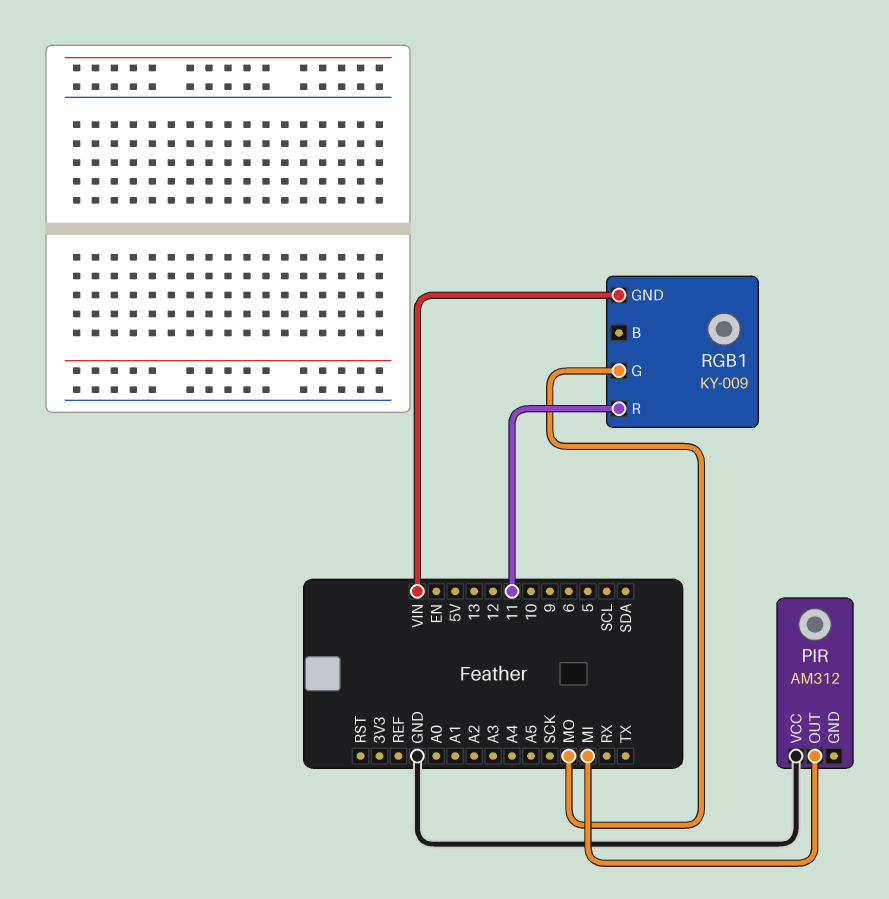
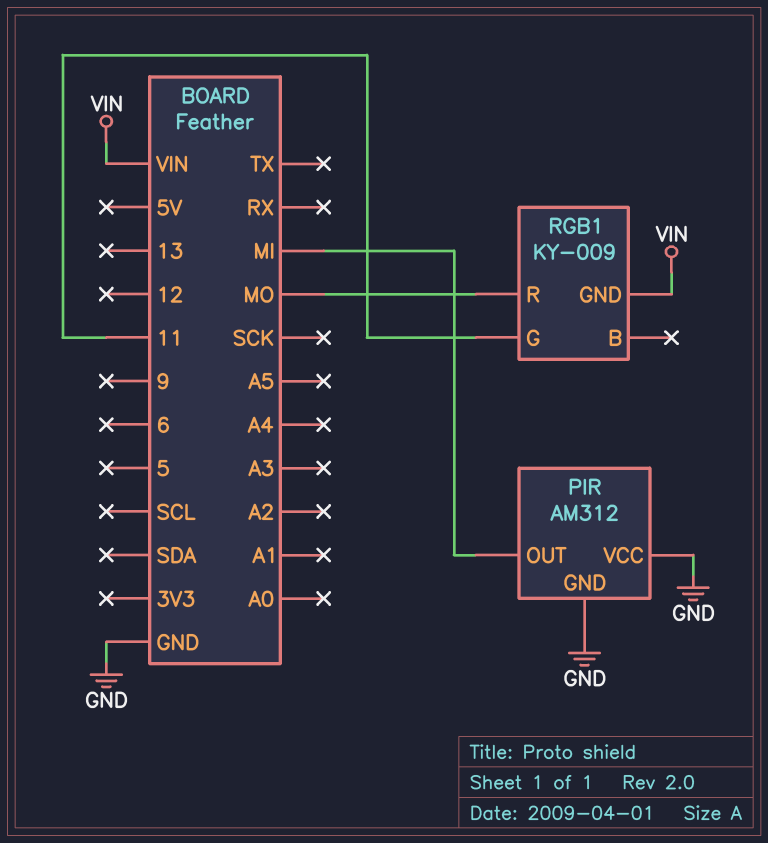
PIR pin GND: none -> GND
RGB1 pin G: MO -> 11
RGB1 pin R: 11 -> MO

